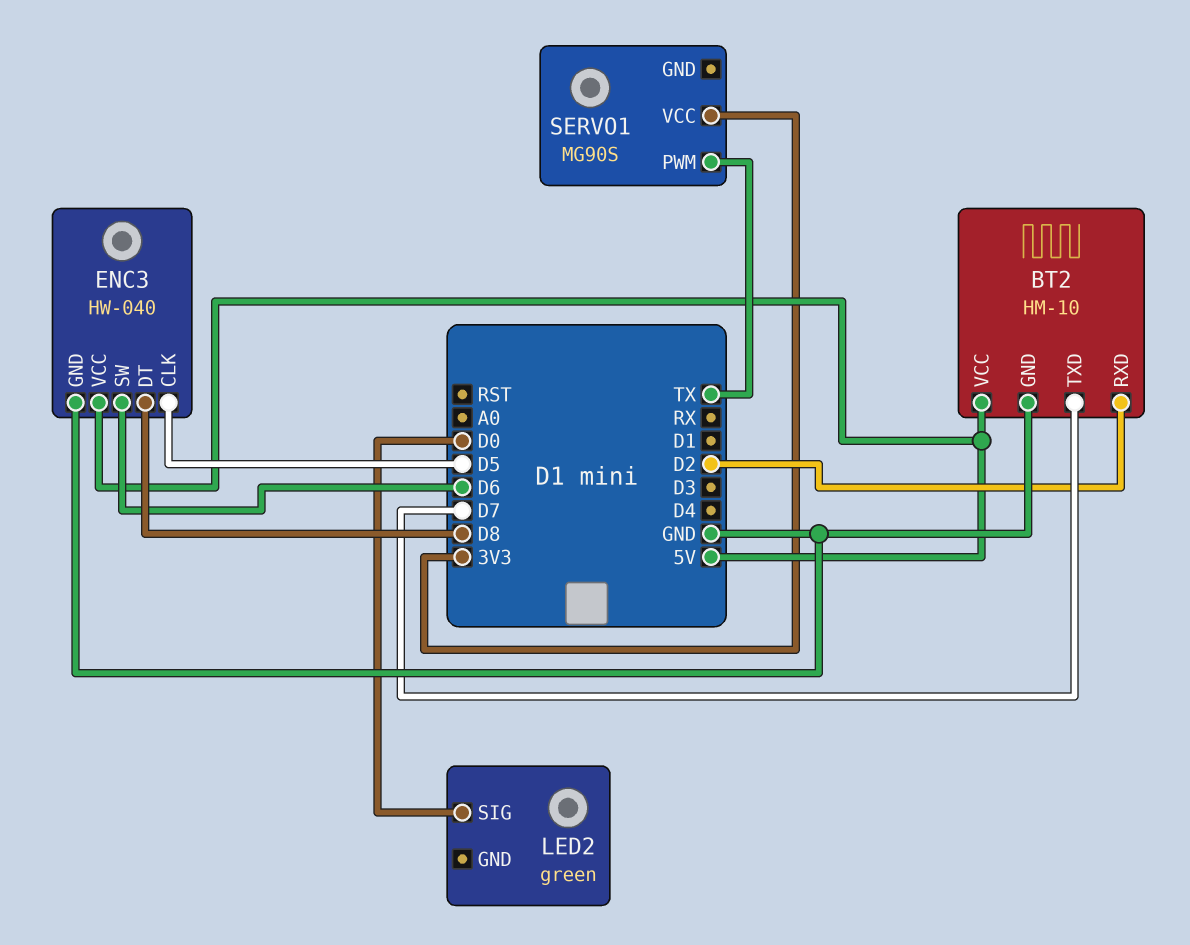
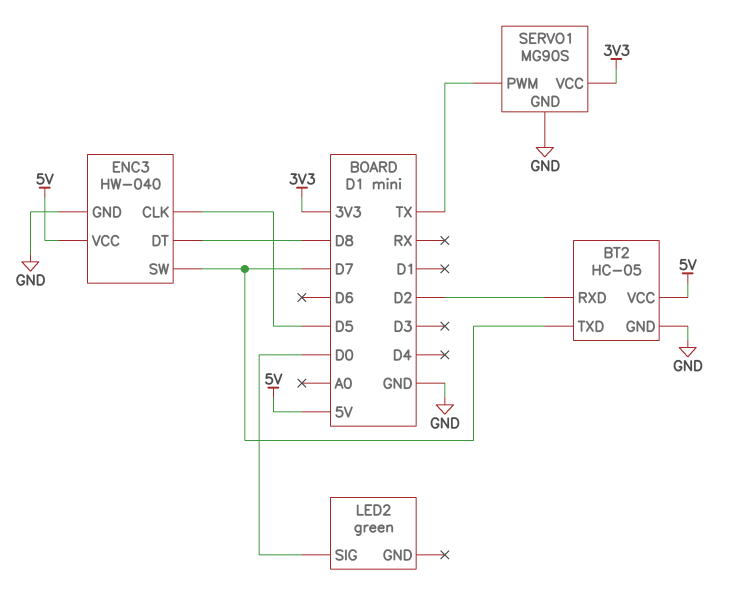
BT2: HM-10 -> HC-05
ENC3 pin SW: D6 -> D7
SERVO1 pin GND: none -> GND

